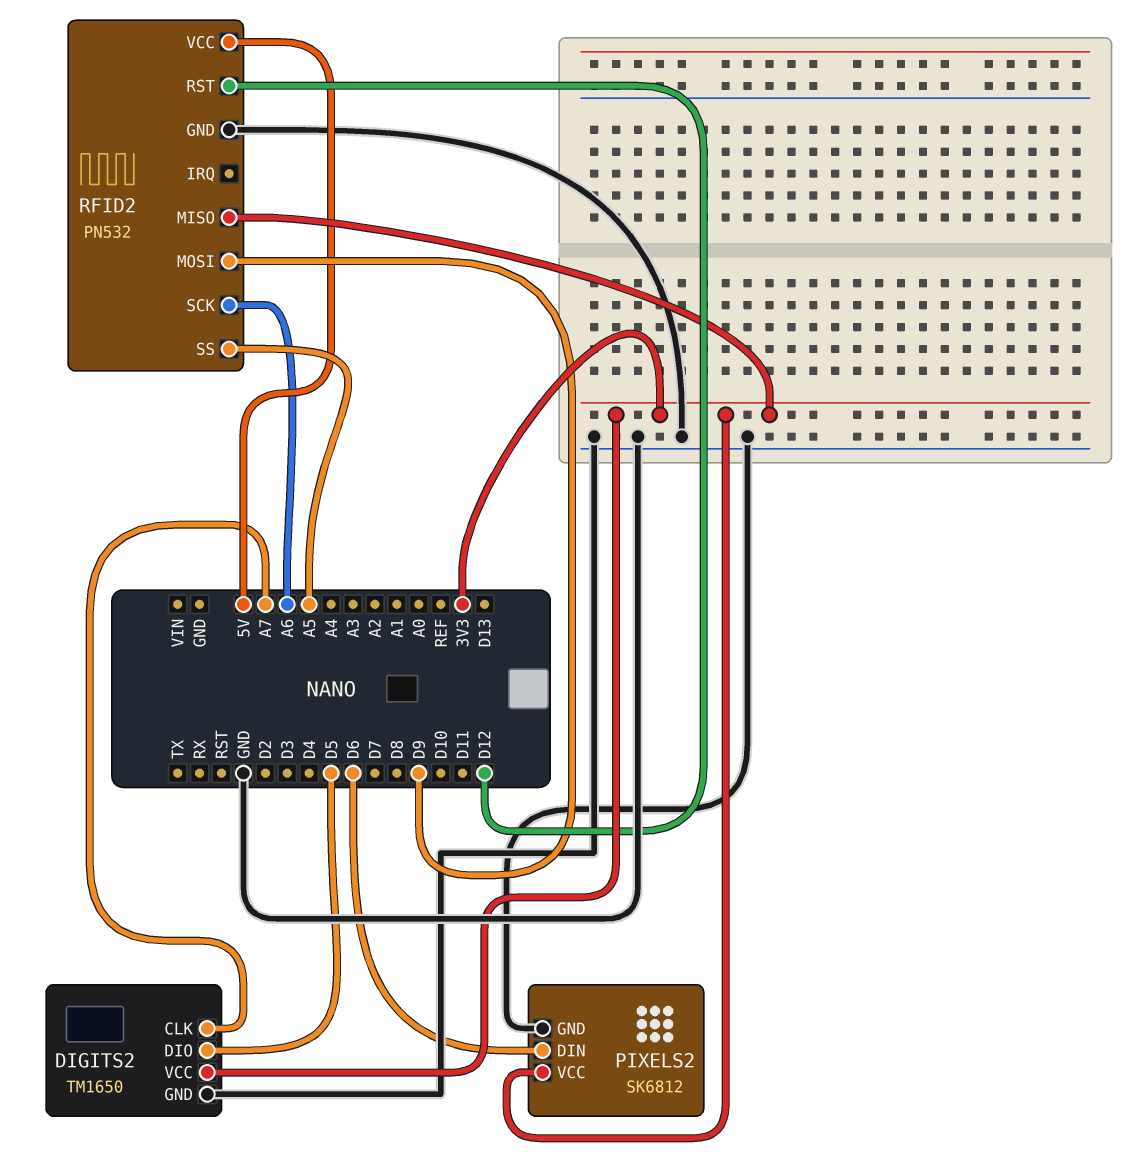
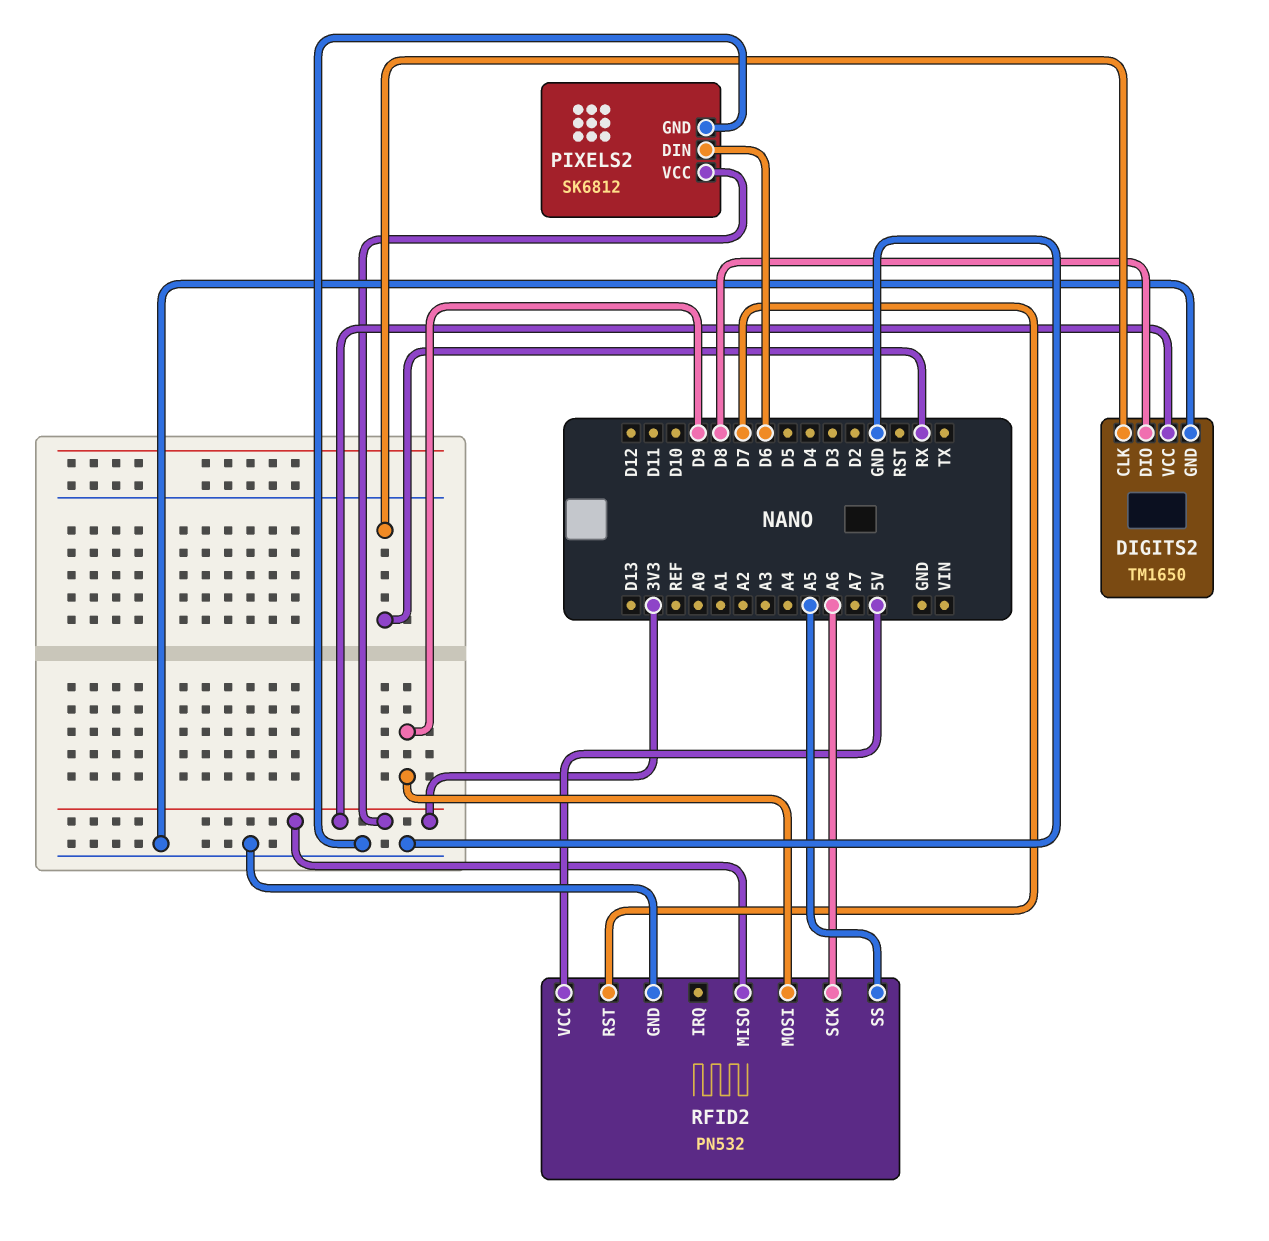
DIGITS2 pin CLK: A7 -> RX
DIGITS2 pin DIO: D5 -> D8
RFID2 pin RST: D12 -> D7

